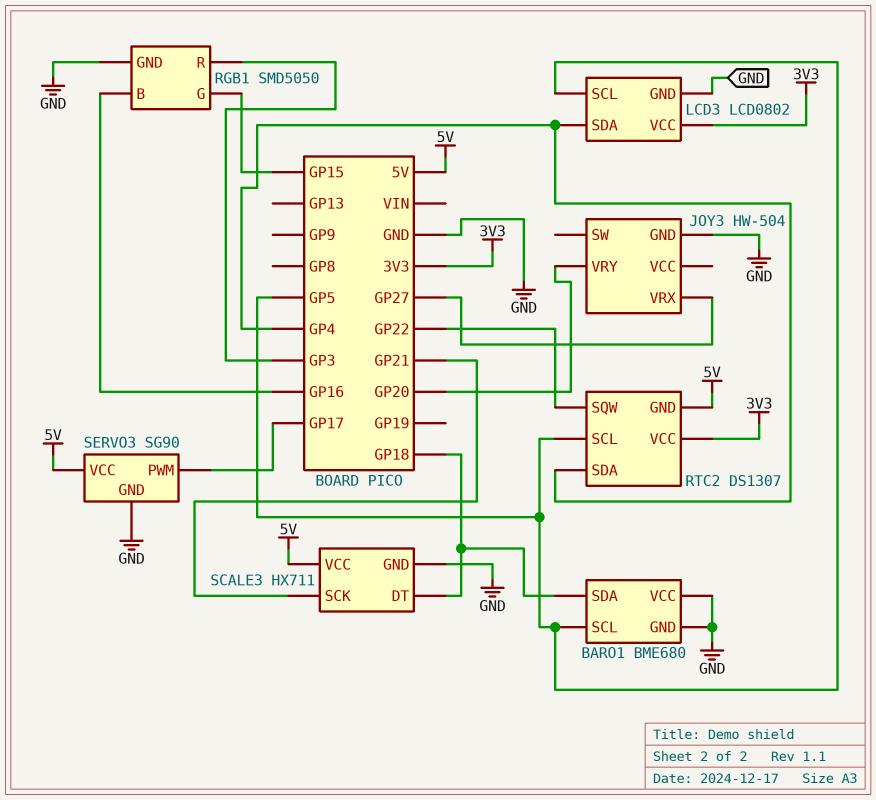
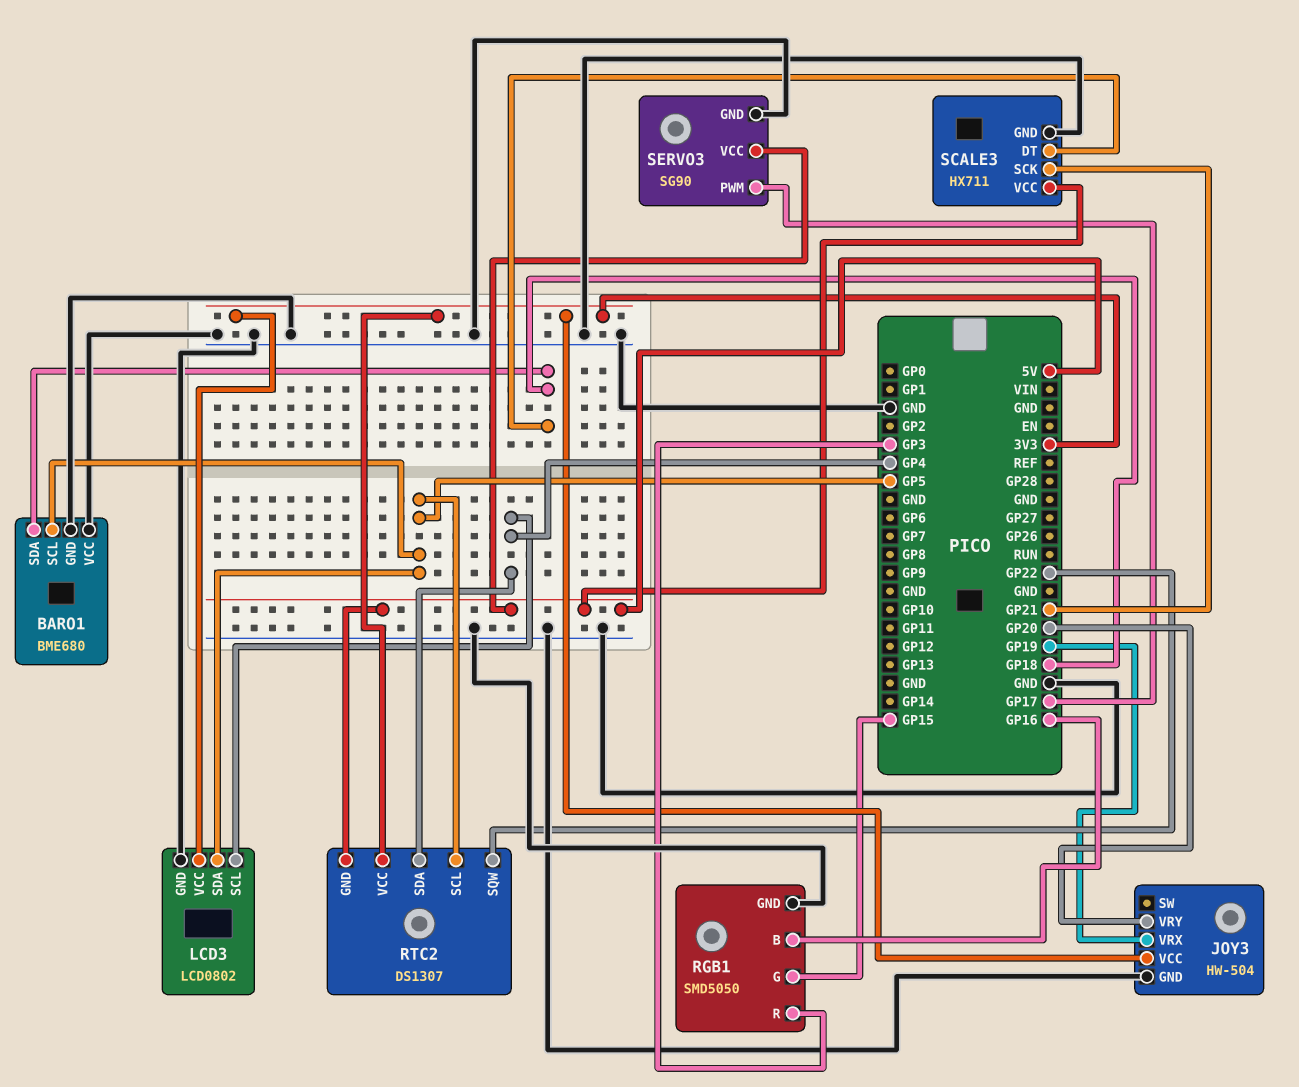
JOY3 pin VCC: none -> 3V3
JOY3 pin VRX: GP27 -> GP19
LCD3 pin SCL: GP5 -> GP4
LCD3 pin SDA: GP4 -> GP5

